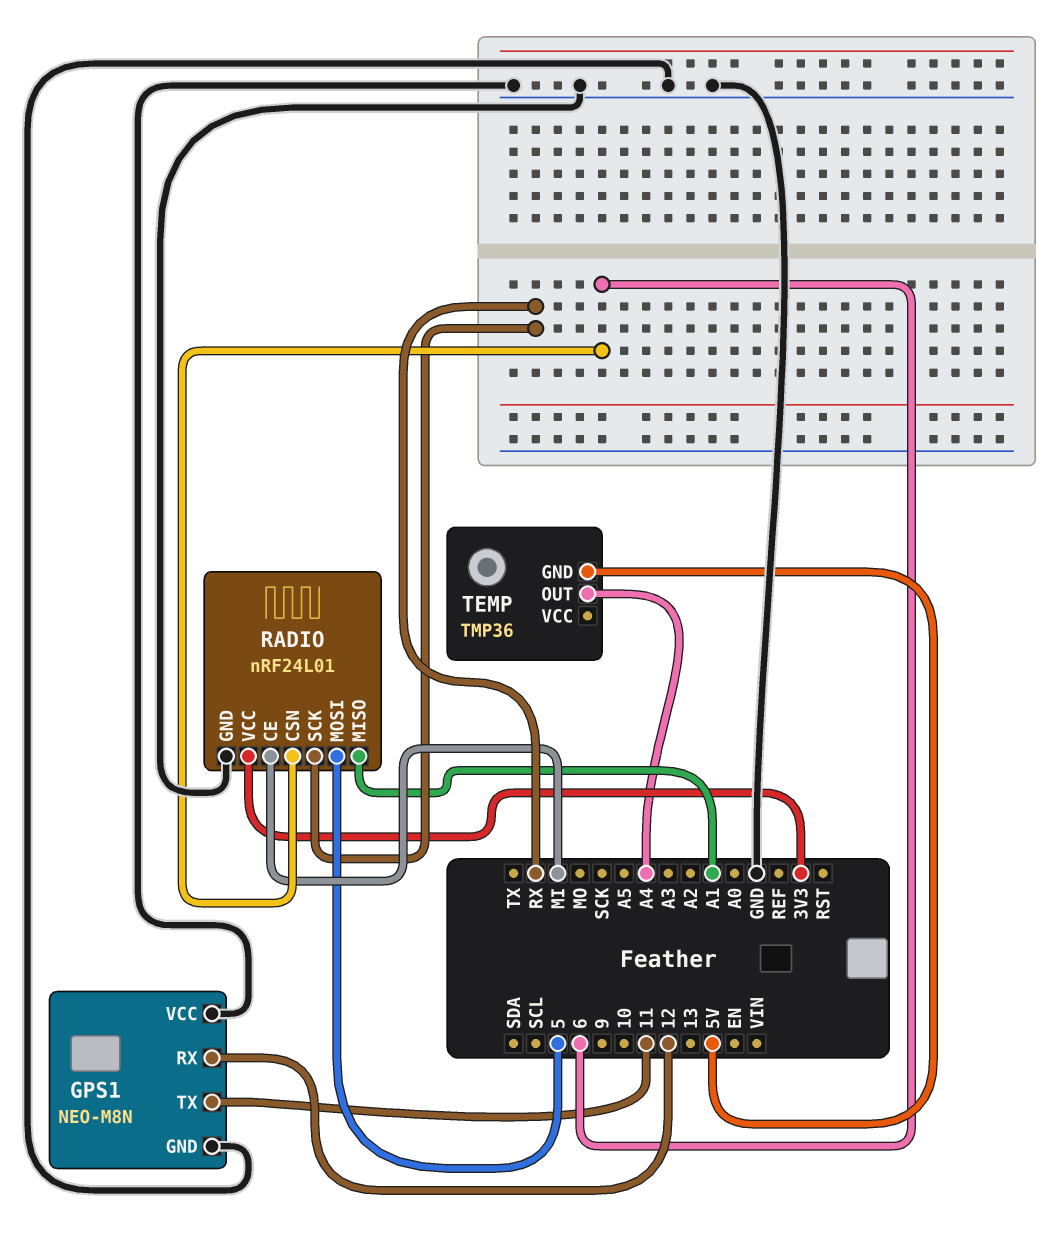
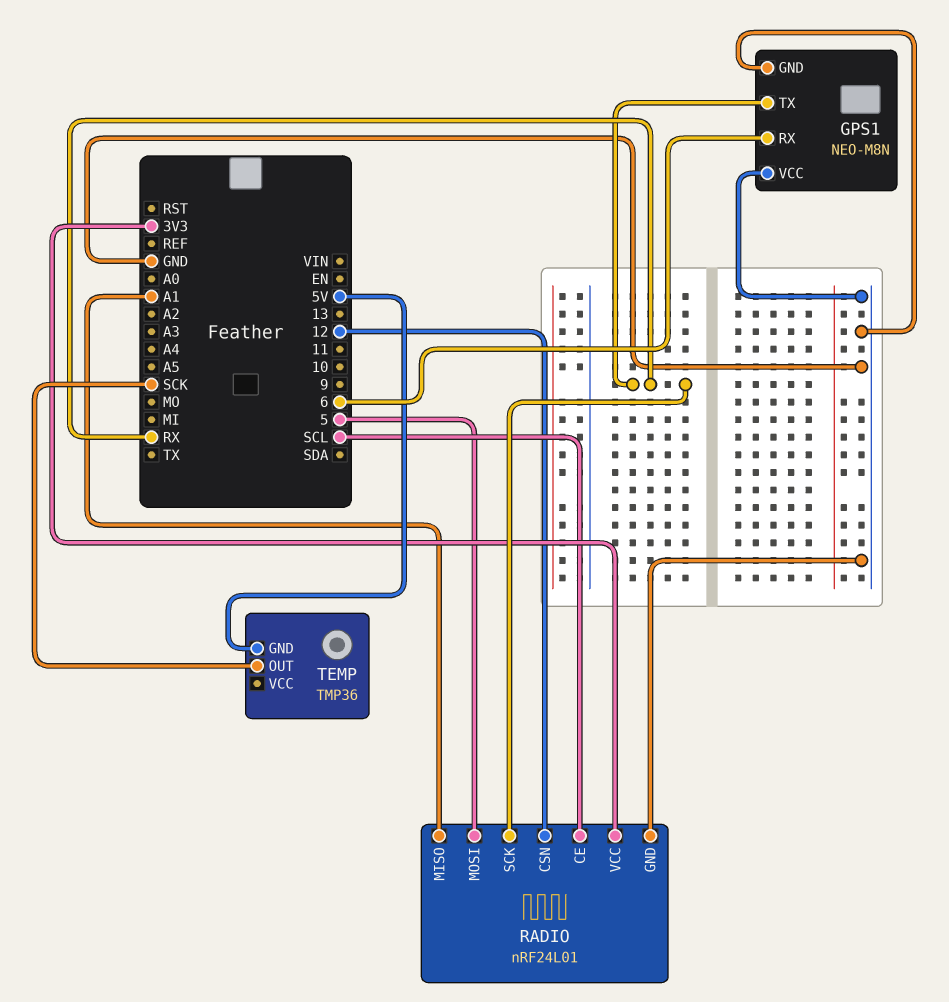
GPS1 pin RX: 12 -> 6
GPS1 pin TX: 11 -> RX
RADIO pin CE: MI -> SCL
RADIO pin CSN: 6 -> 12
TEMP pin OUT: A4 -> SCK

